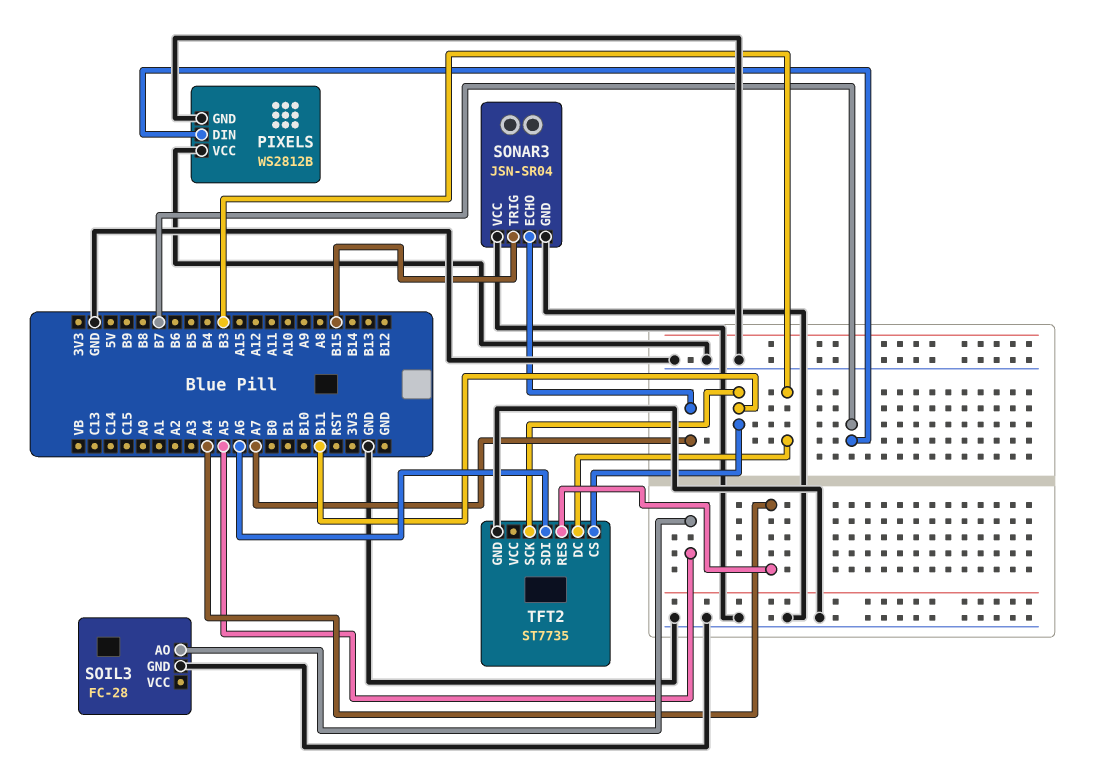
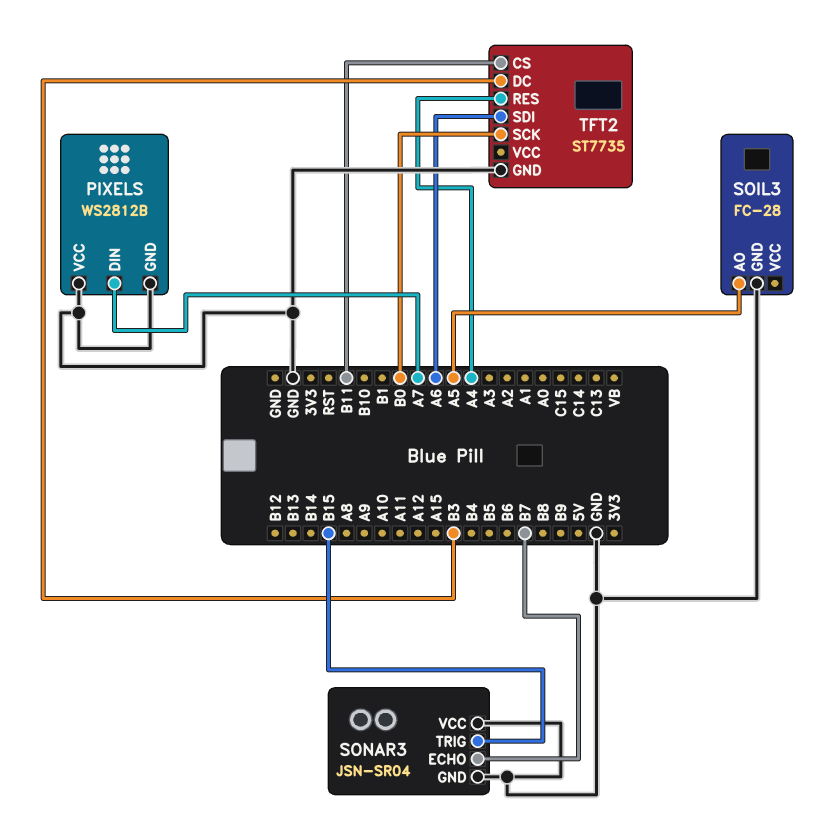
PIXELS pin DIN: B7 -> A7
SONAR3 pin ECHO: A7 -> B7
TFT2 pin SCK: B11 -> B0

